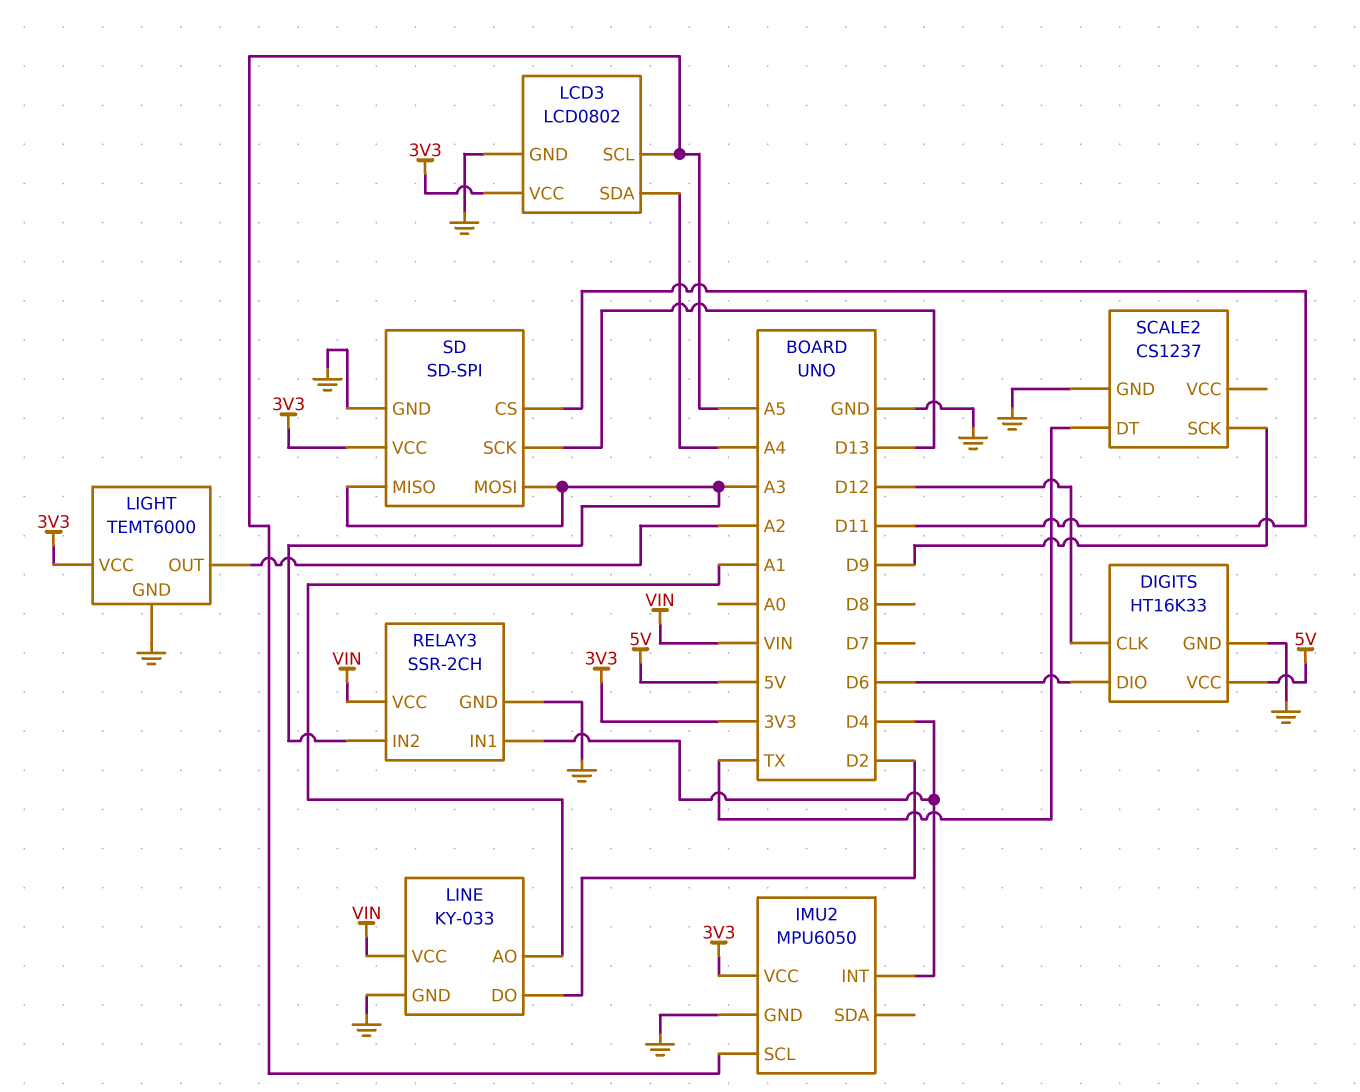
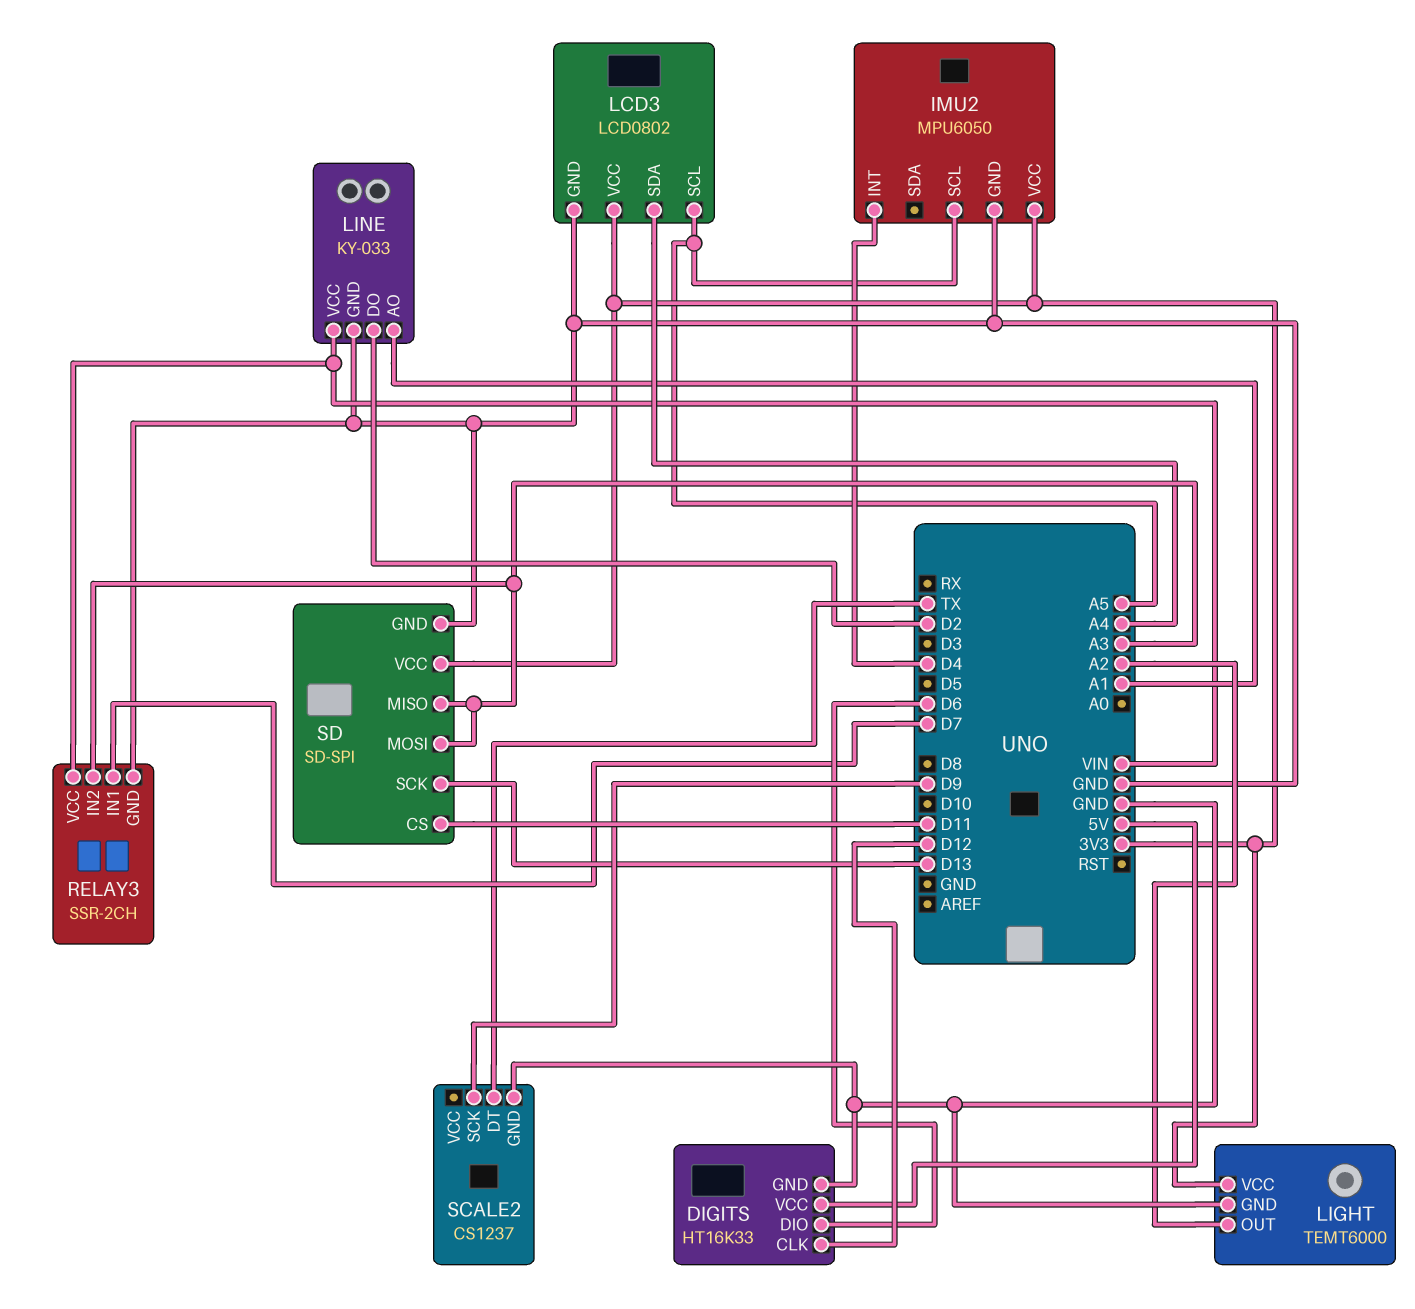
RELAY3 pin IN1: D4 -> D7

